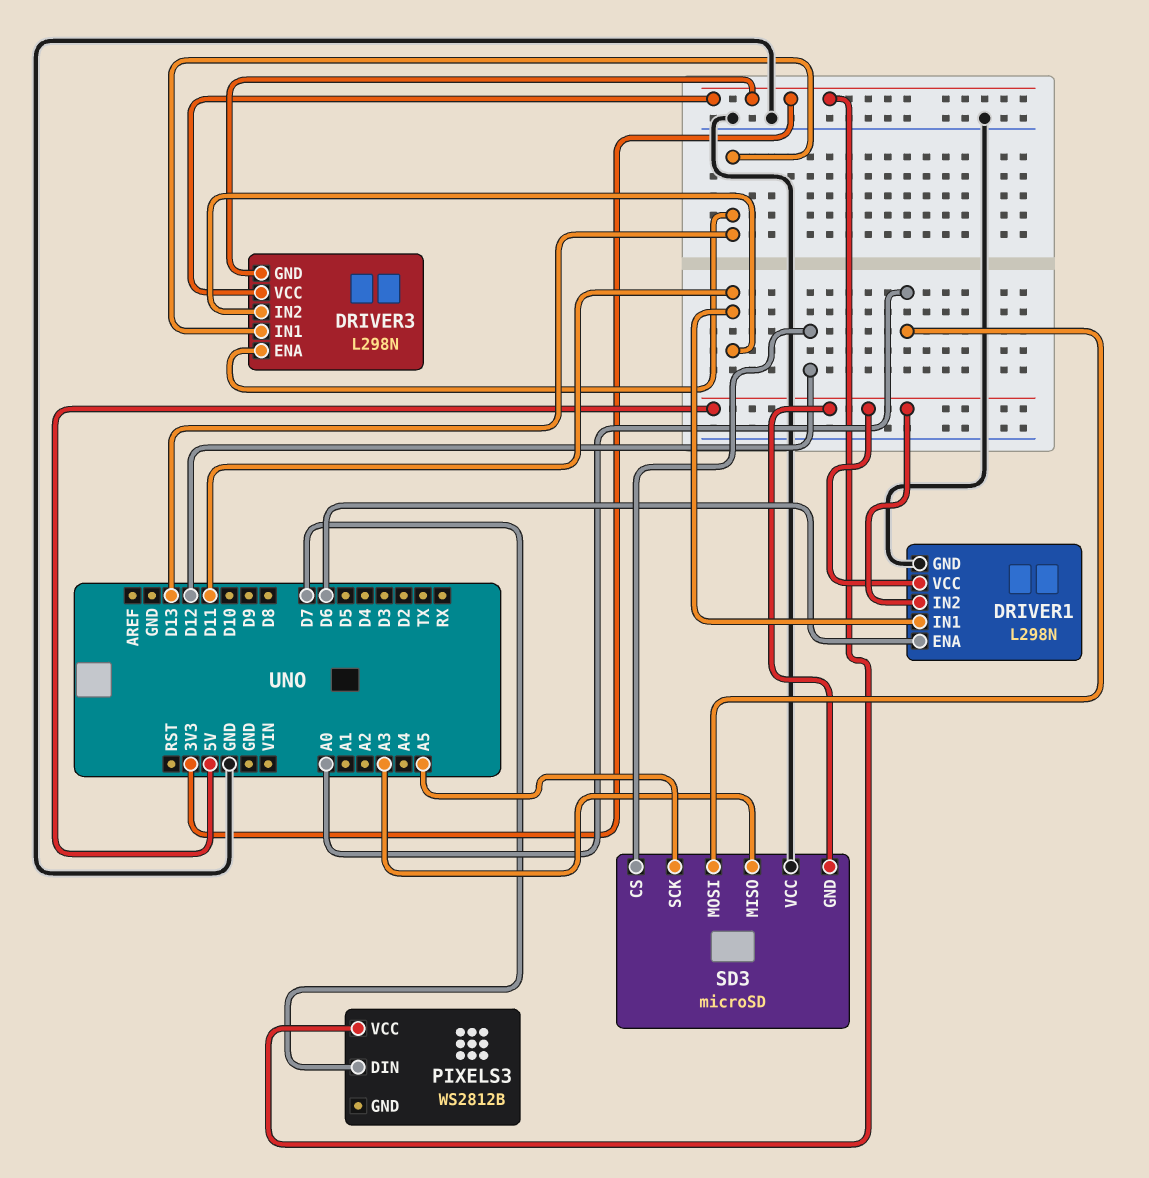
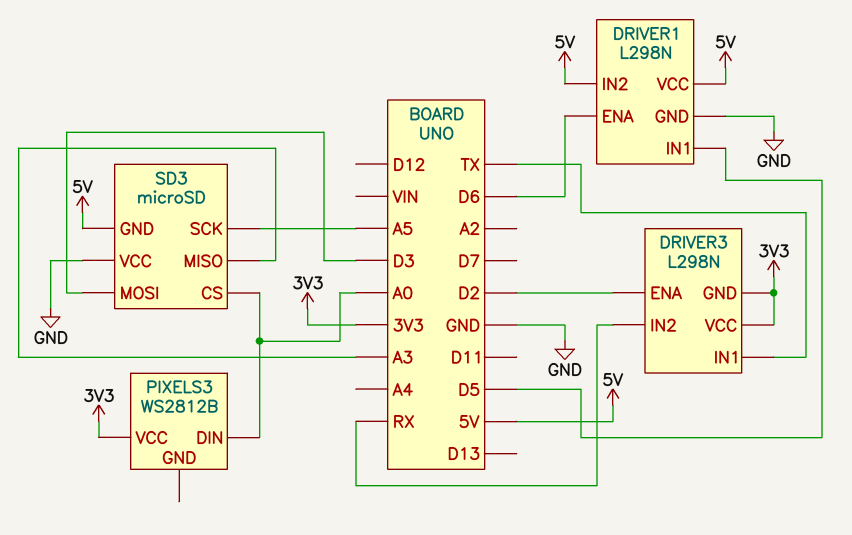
DRIVER1 pin IN1: D11 -> D5
DRIVER3 pin ENA: D13 -> D2
DRIVER3 pin IN1: D13 -> TX
DRIVER3 pin IN2: D11 -> RX
PIXELS3 pin DIN: D7 -> A0
SD3 pin CS: D12 -> A0
SD3 pin MOSI: A0 -> D3

